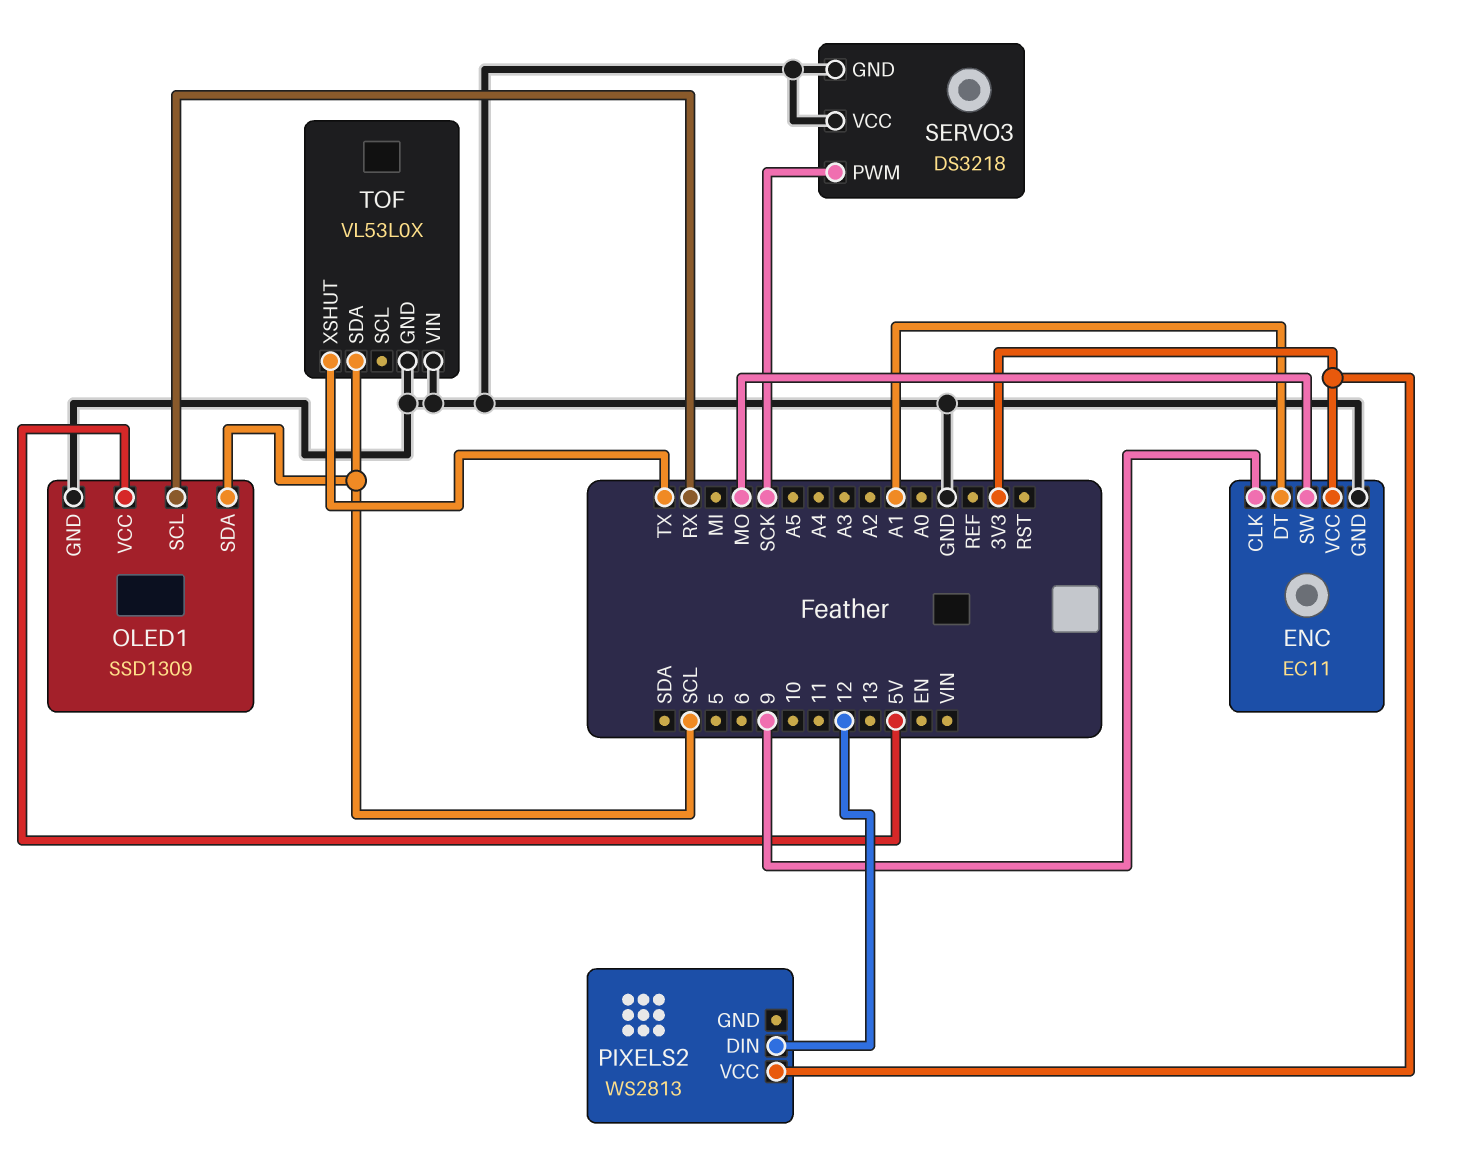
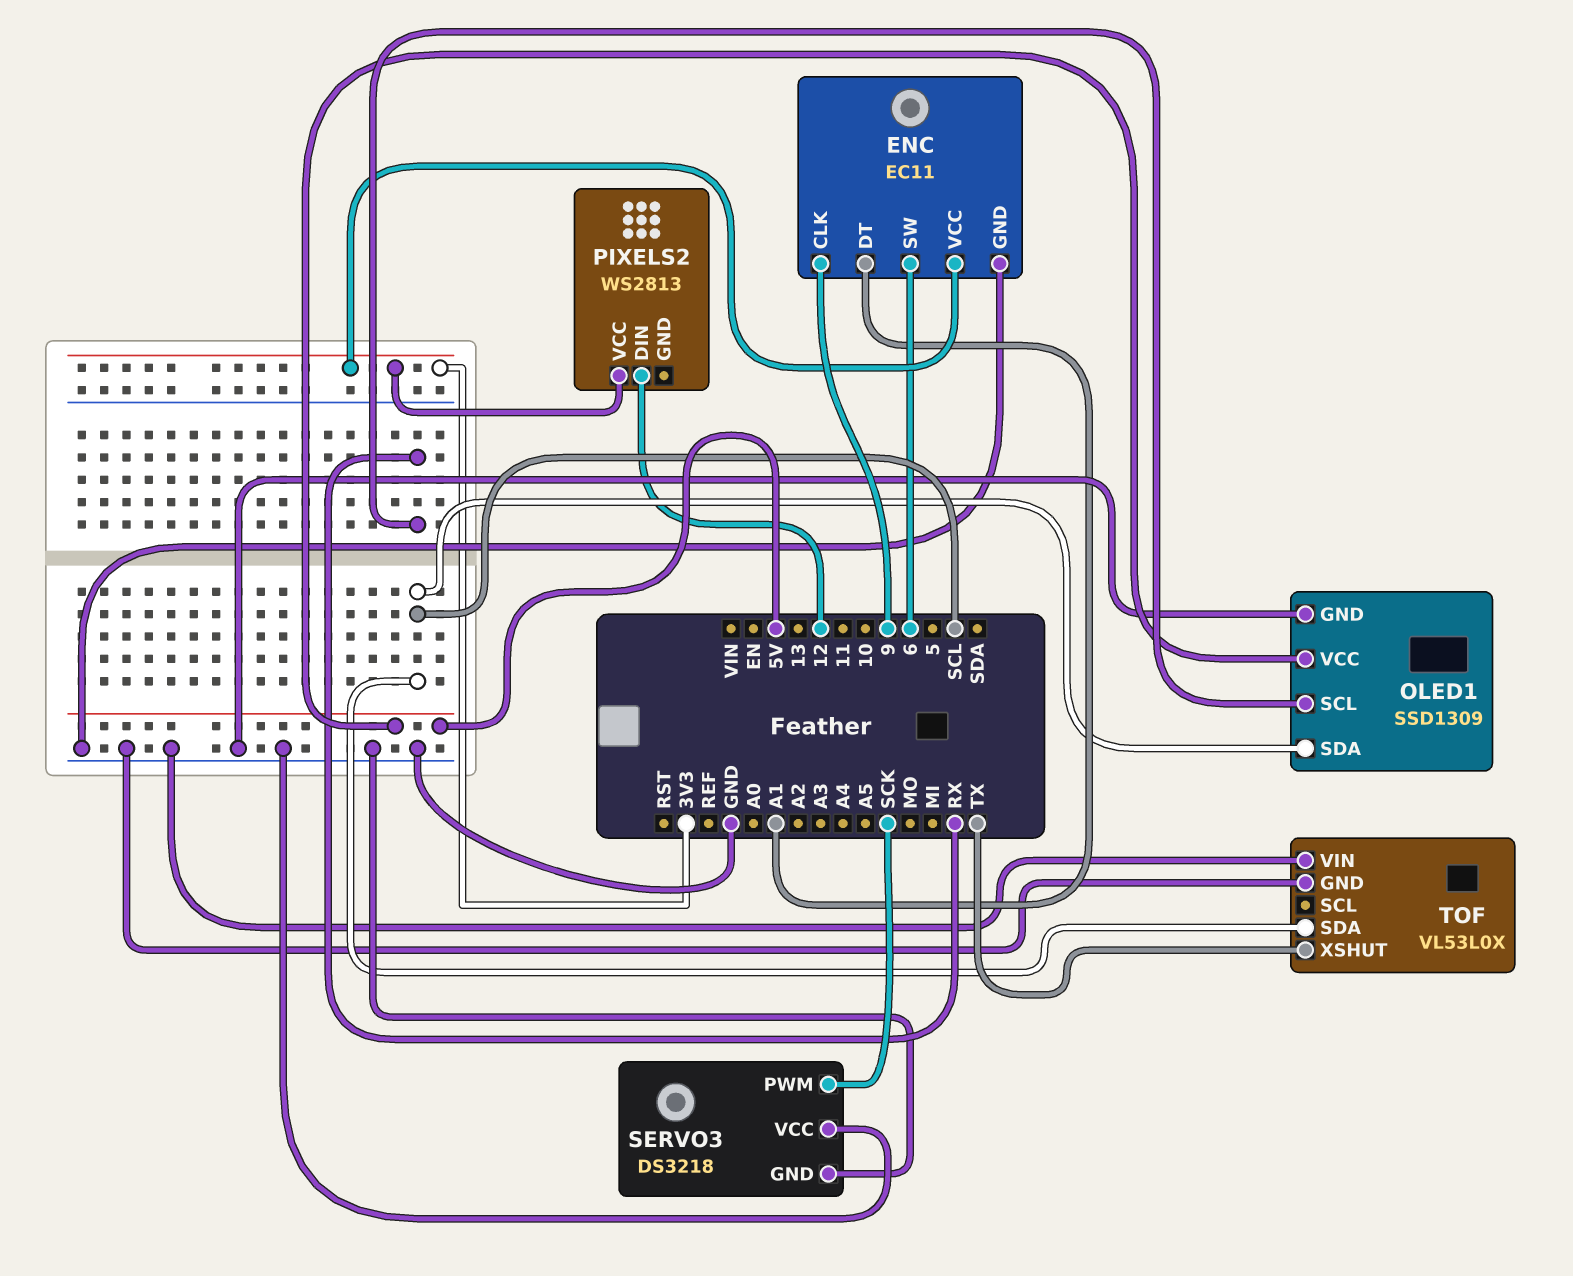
ENC pin SW: MO -> 6

